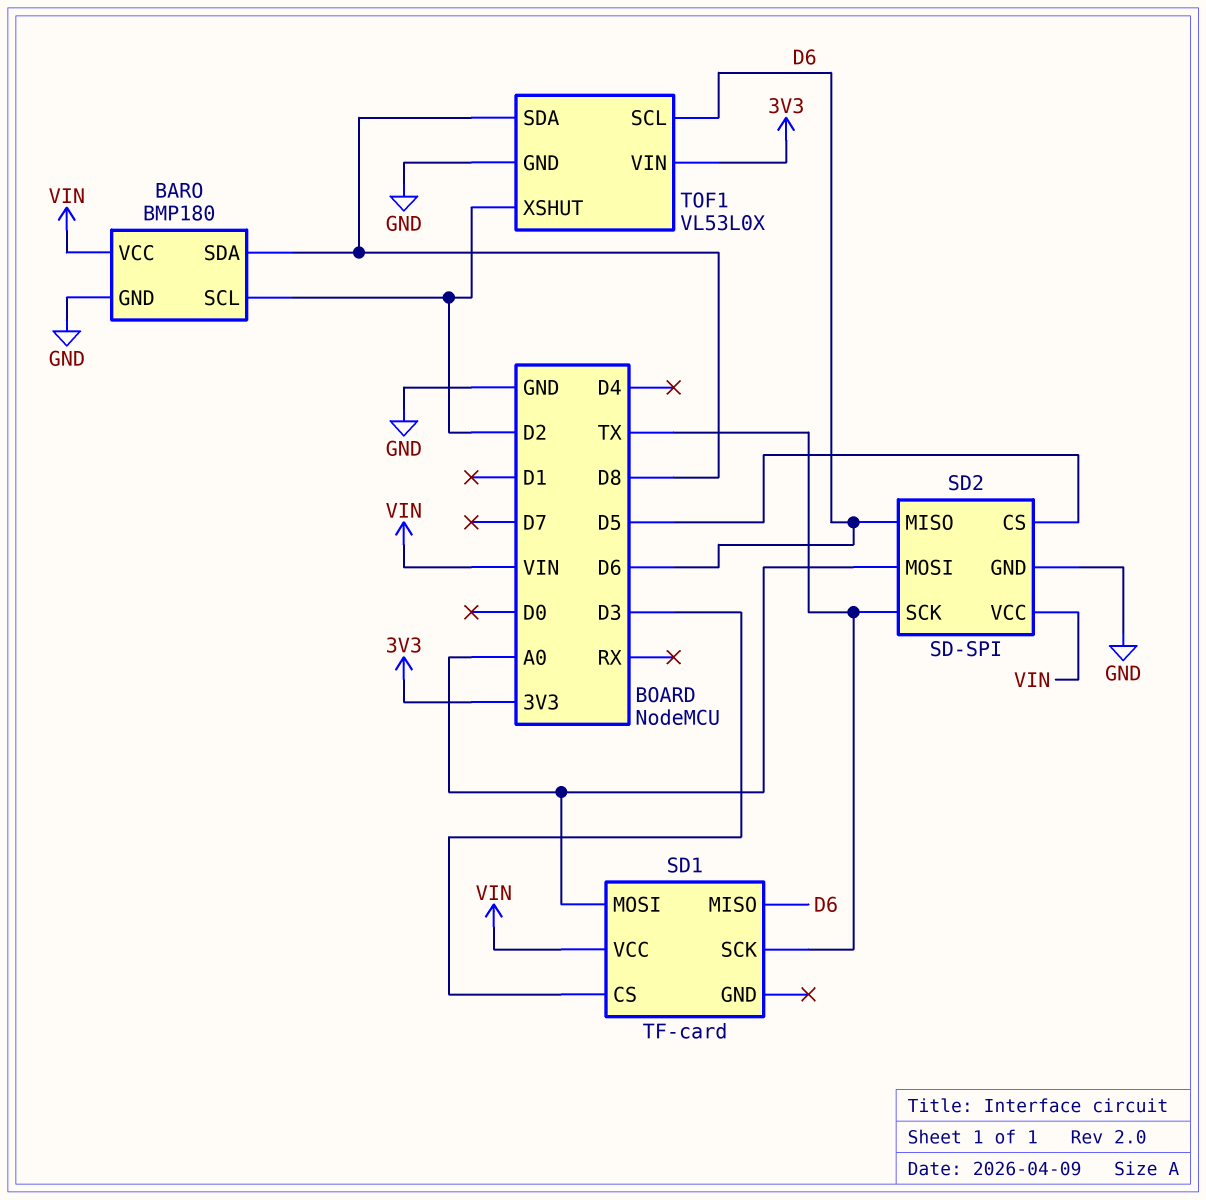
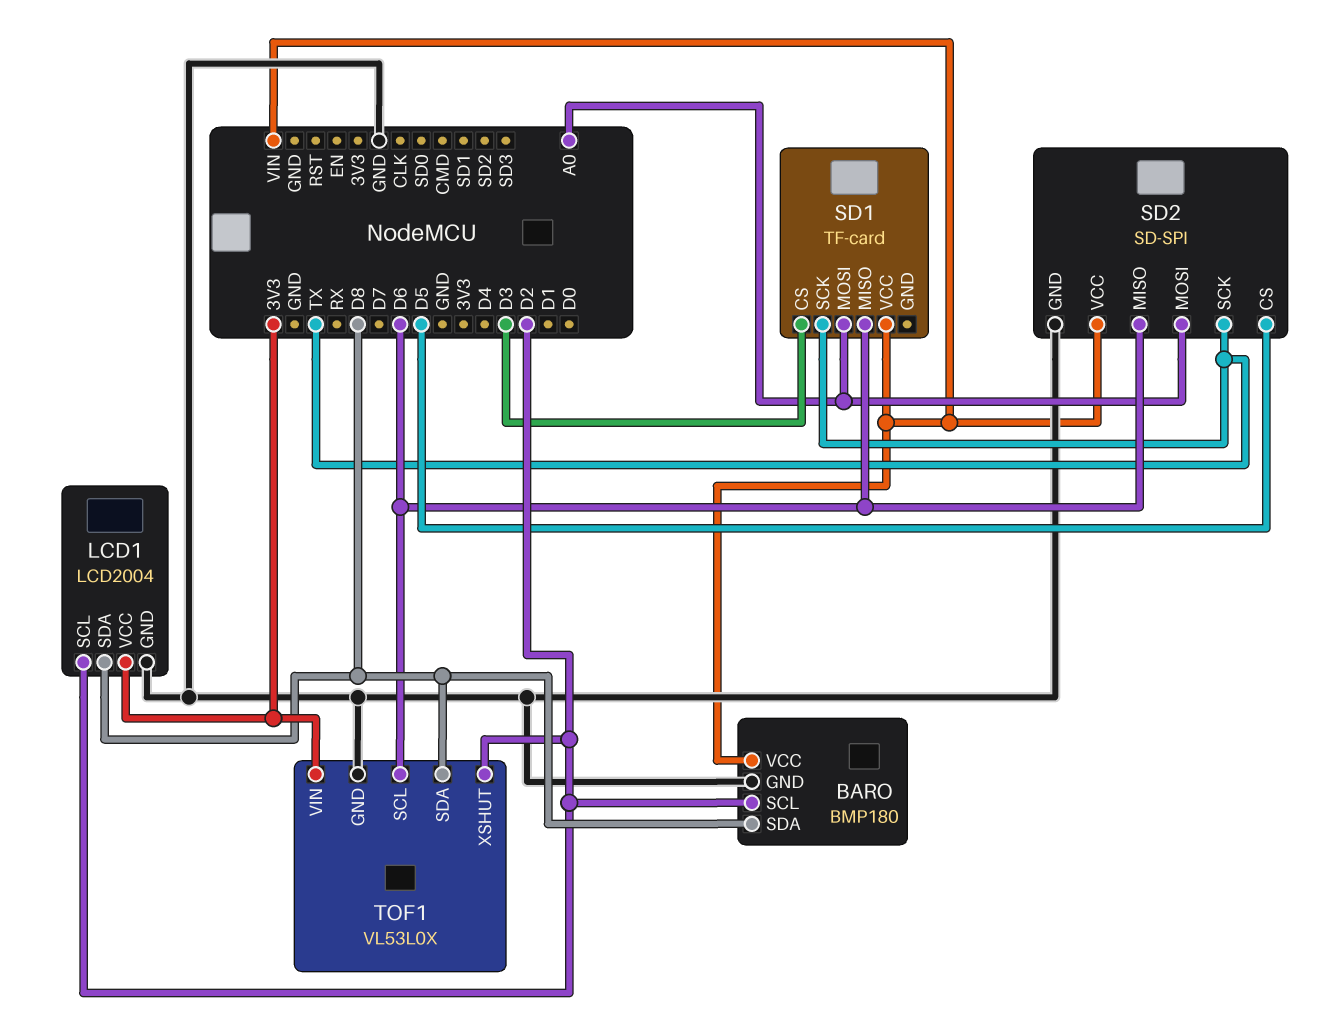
LCD1: none -> LCD2004
LCD1 pin GND: none -> GND
LCD1 pin SCL: none -> D2
LCD1 pin SDA: none -> D8
LCD1 pin VCC: none -> 3V3

